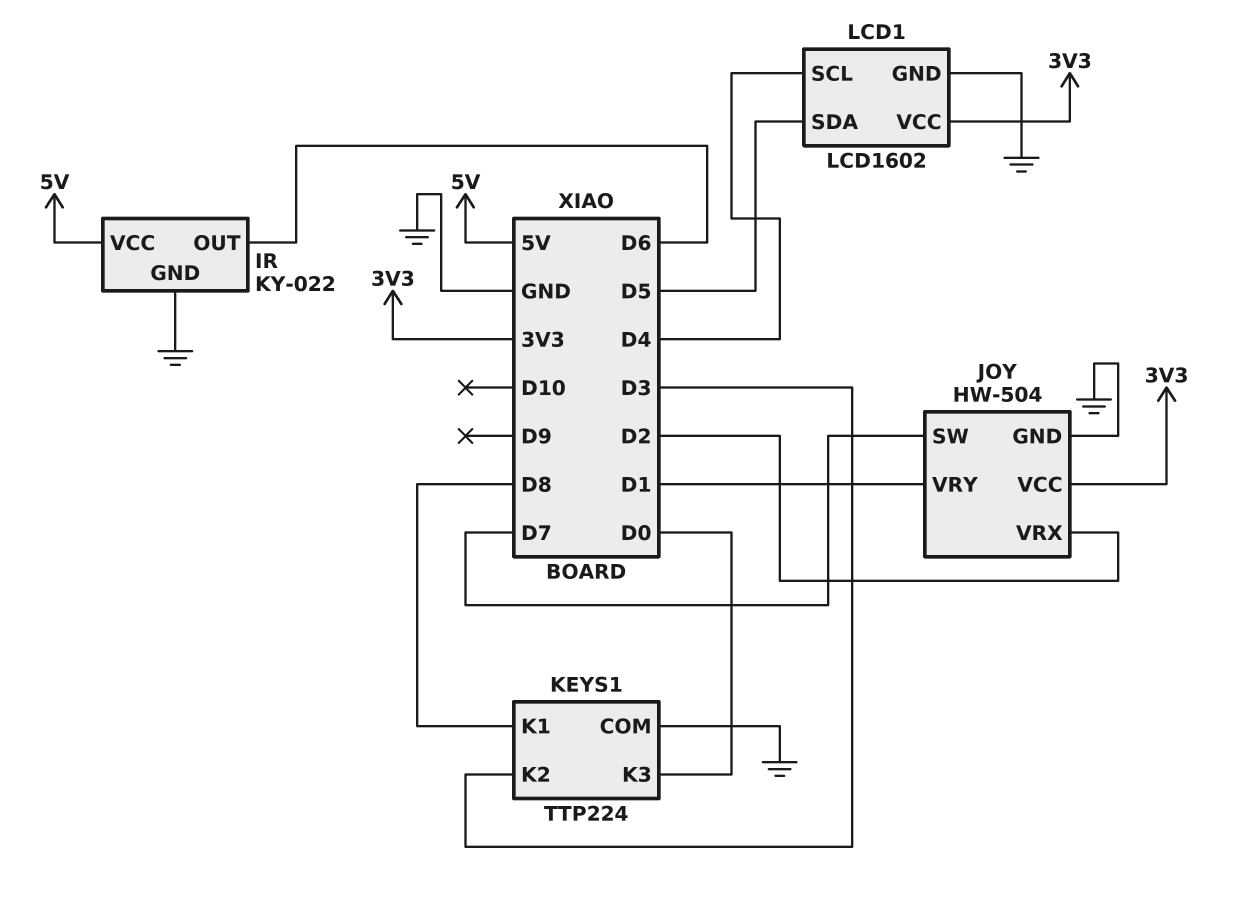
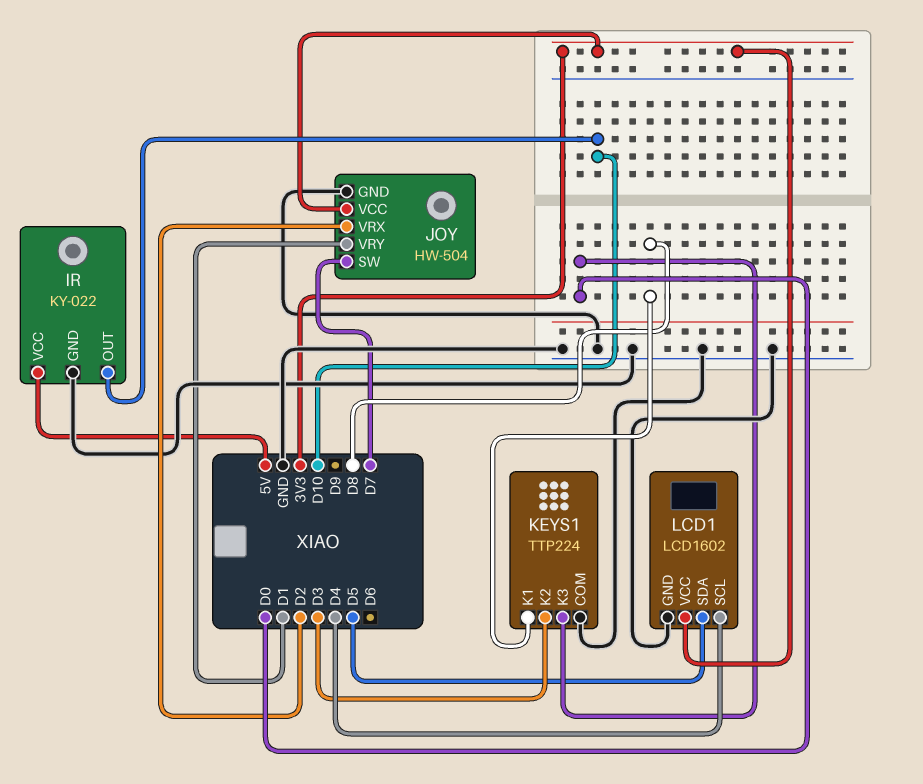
IR pin OUT: D6 -> D10

